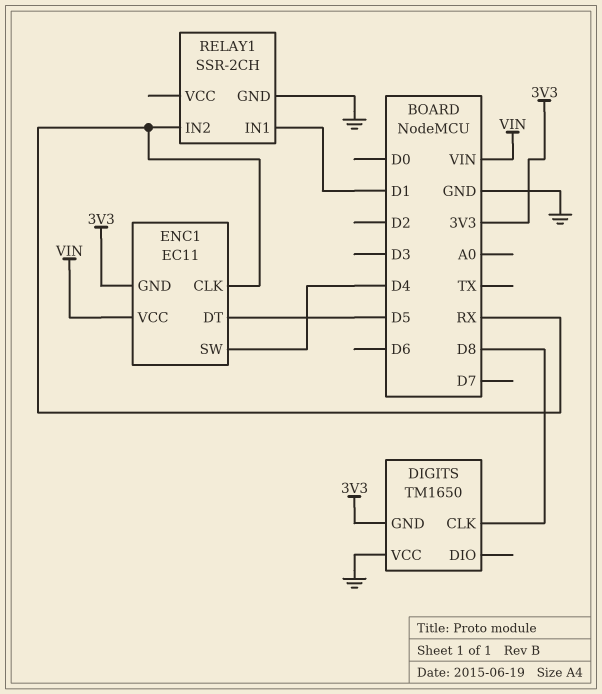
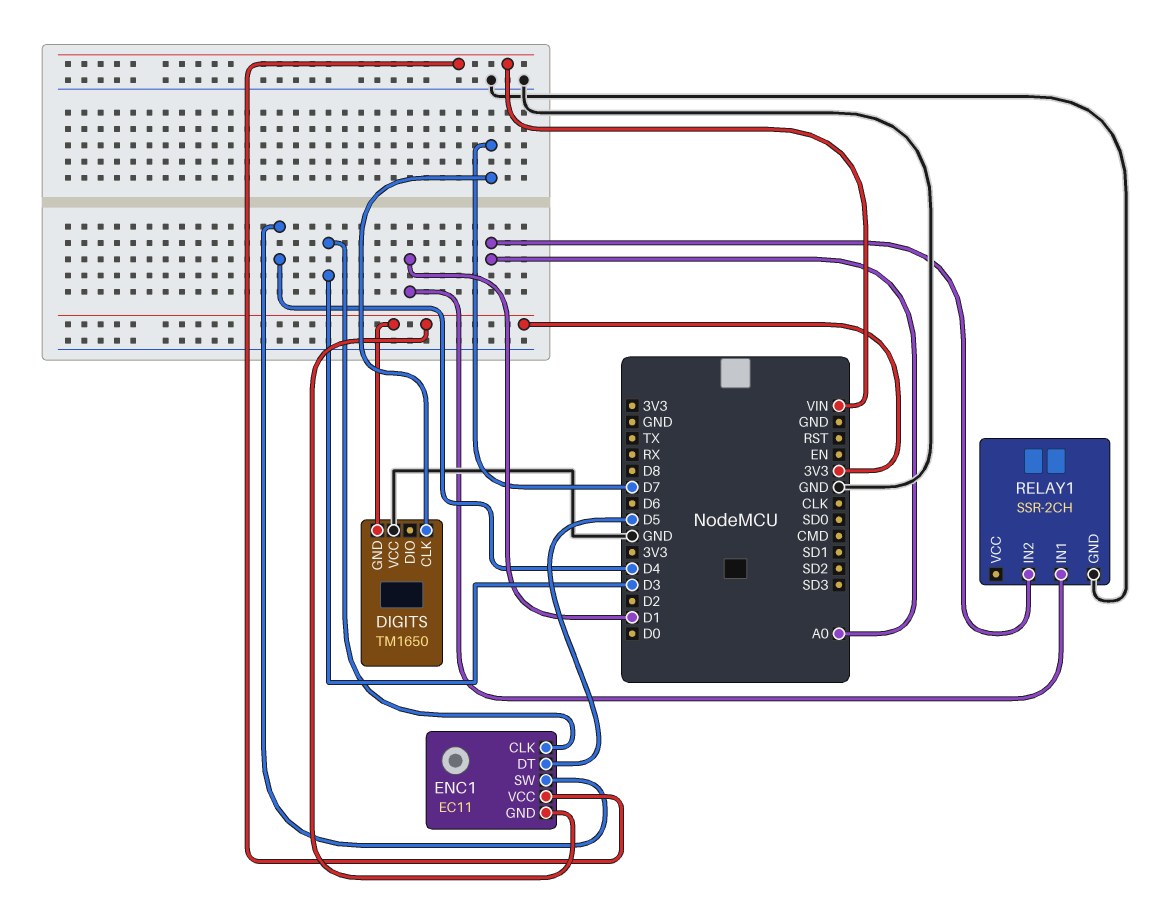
DIGITS pin CLK: D8 -> D7
ENC1 pin CLK: RX -> D3
RELAY1 pin IN2: RX -> A0

